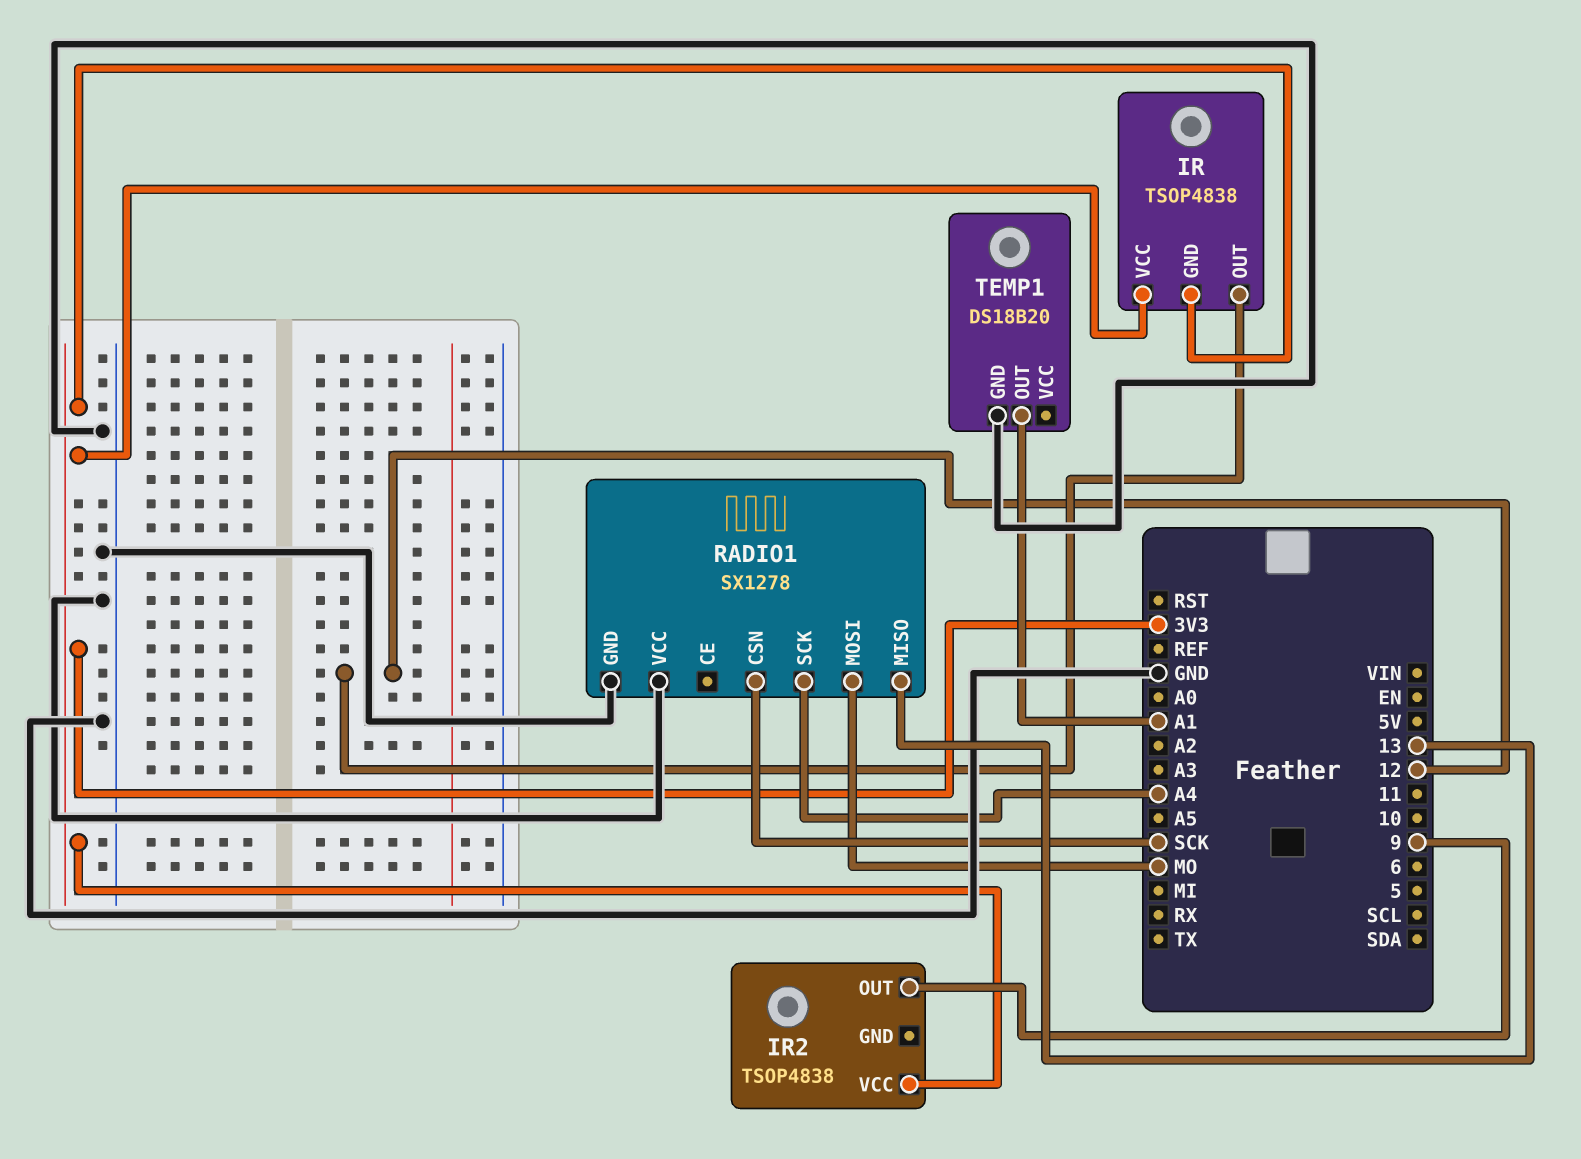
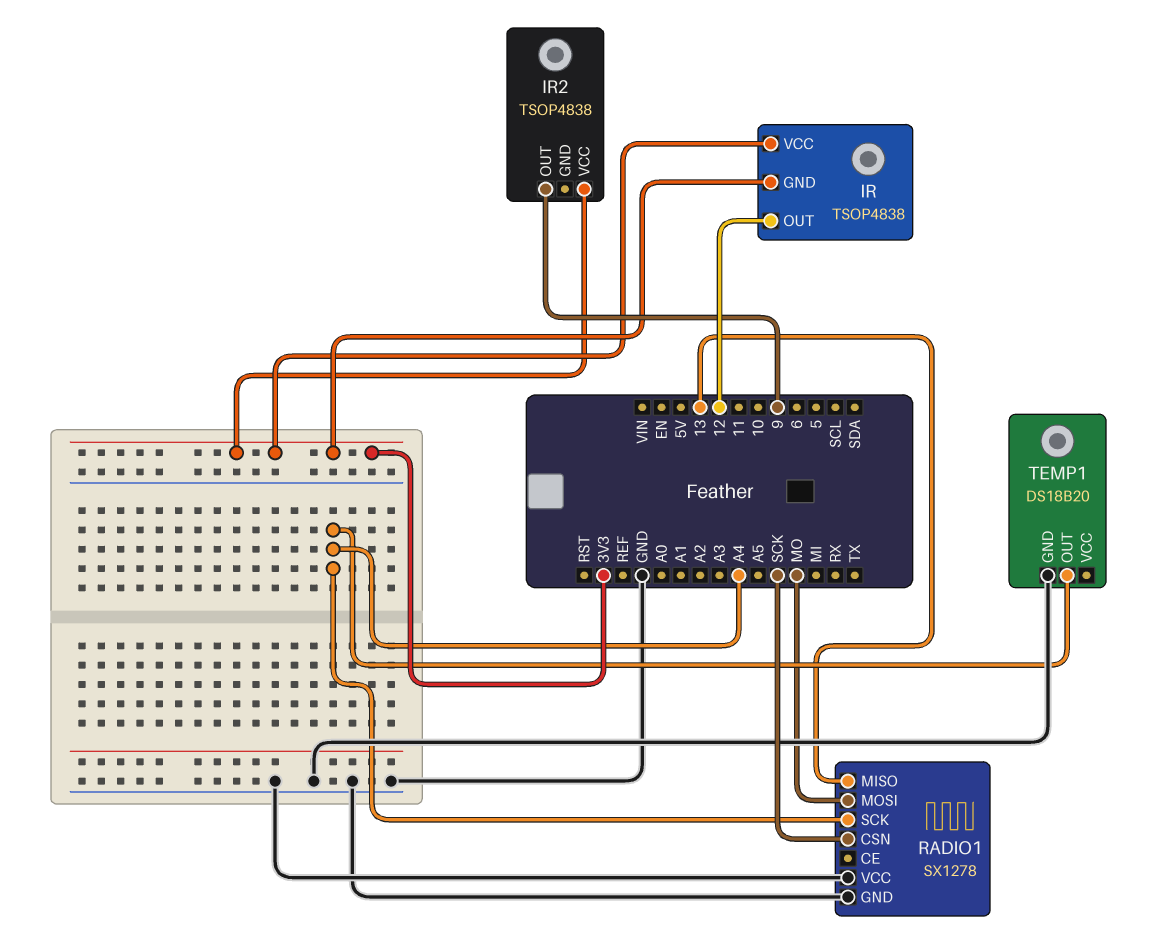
TEMP1 pin OUT: A1 -> A4

